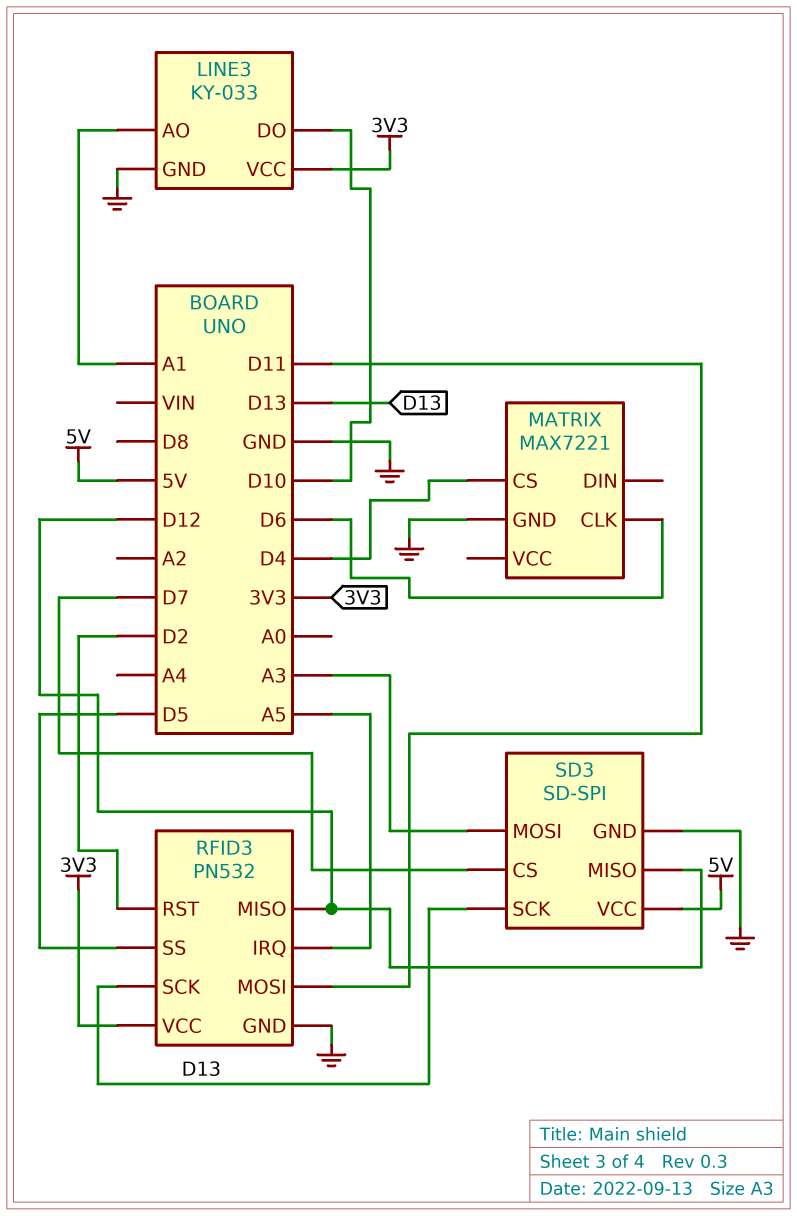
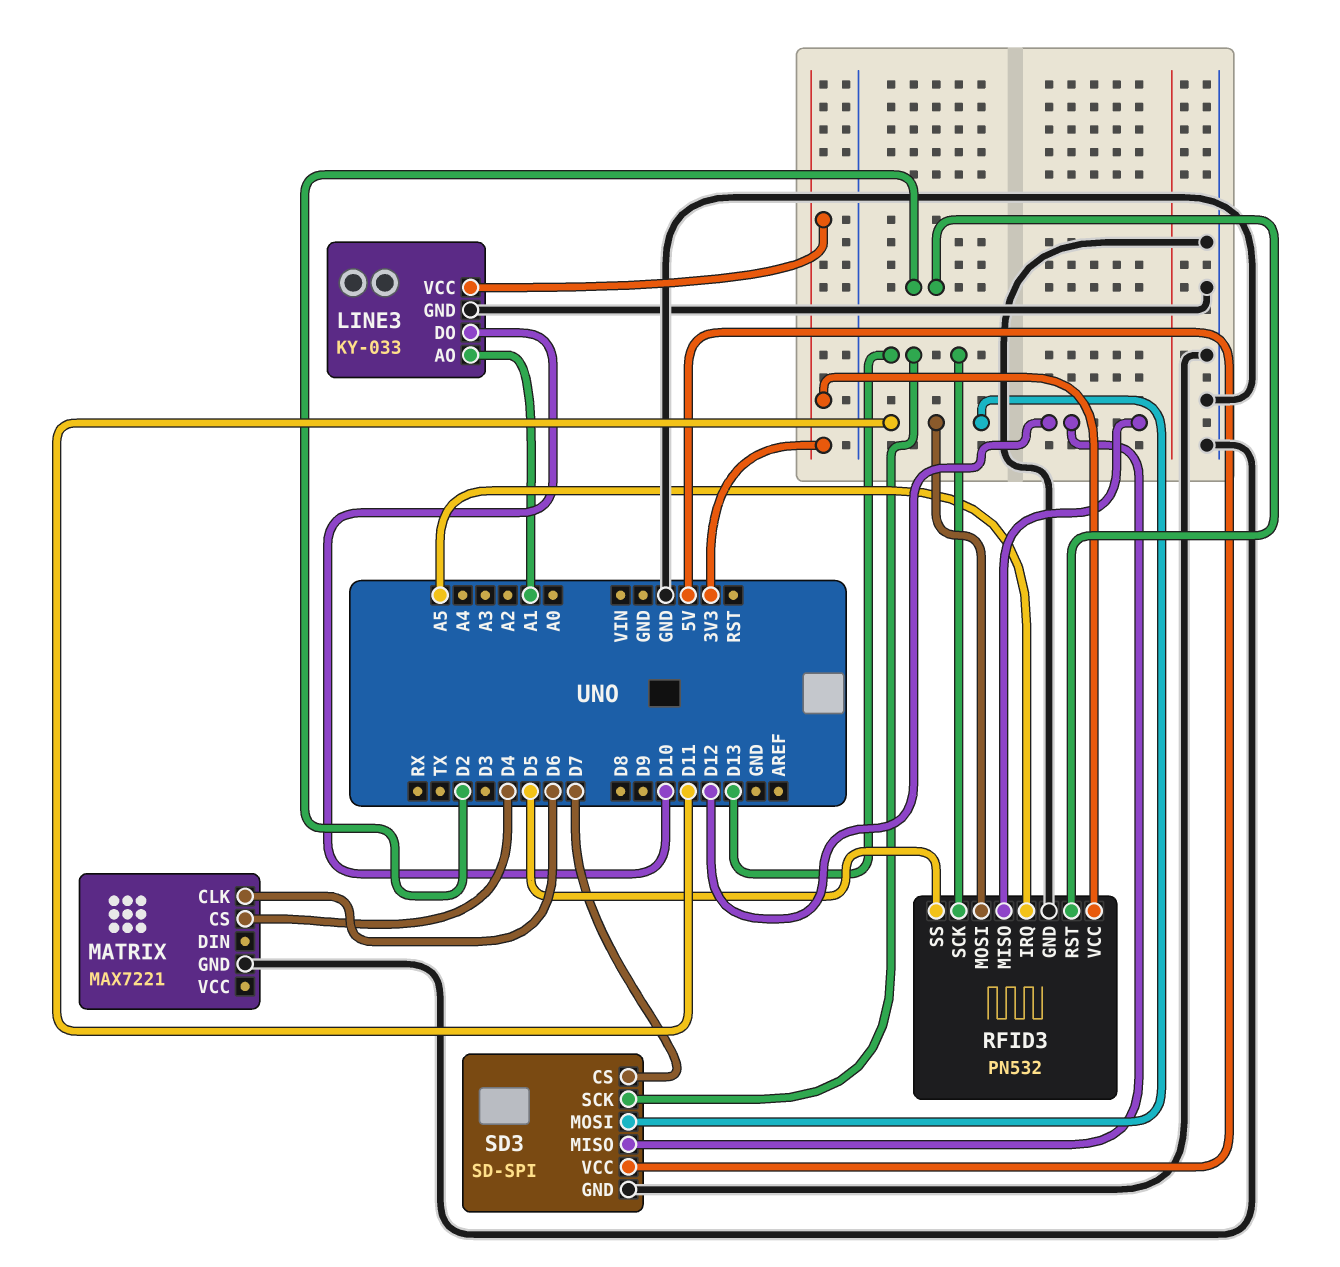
SD3 pin MOSI: A3 -> D11

